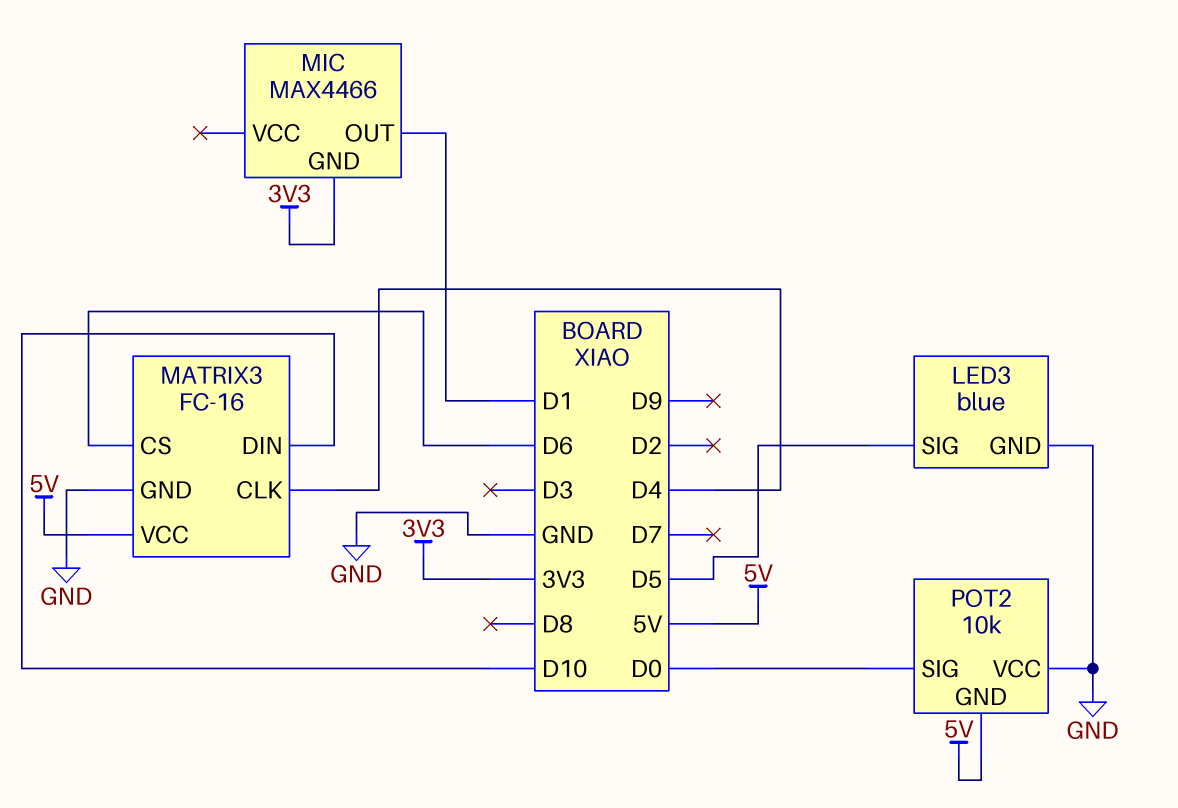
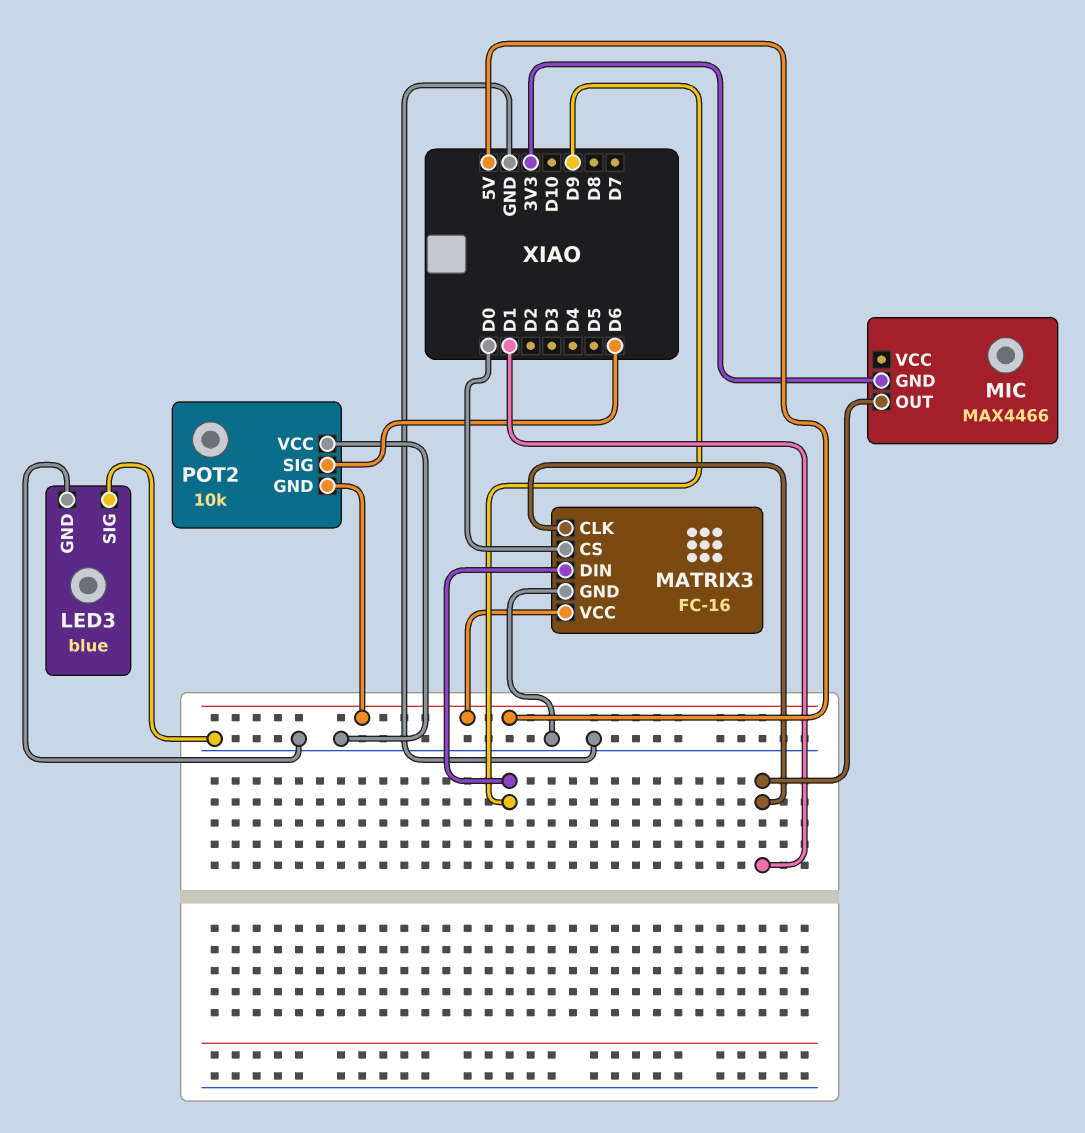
LED3 pin SIG: D5 -> GND
MATRIX3 pin CLK: D4 -> D1
MATRIX3 pin CS: D6 -> D0
MATRIX3 pin DIN: D10 -> D9
POT2 pin SIG: D0 -> D6

